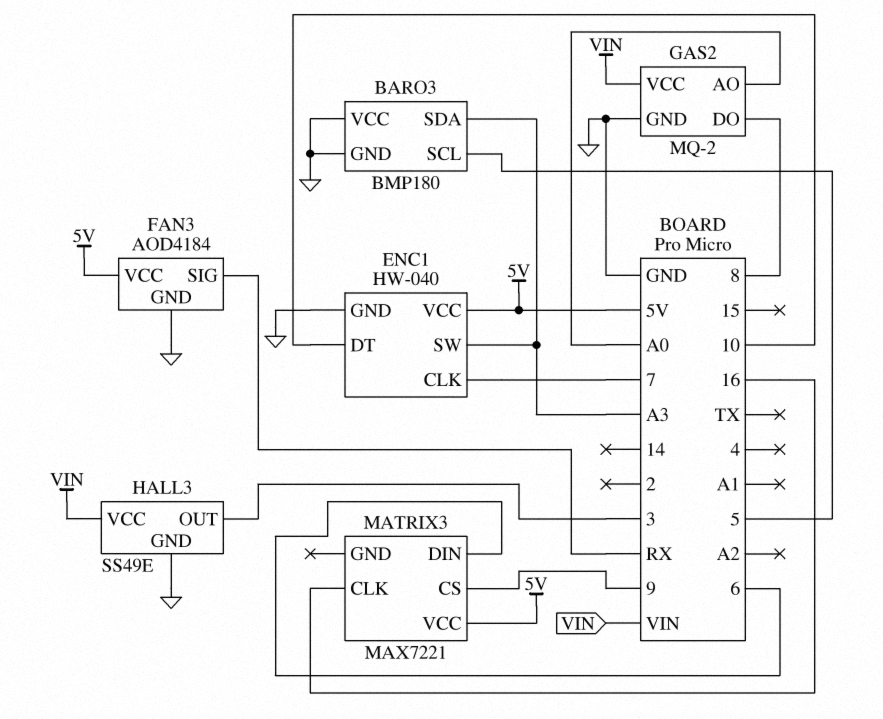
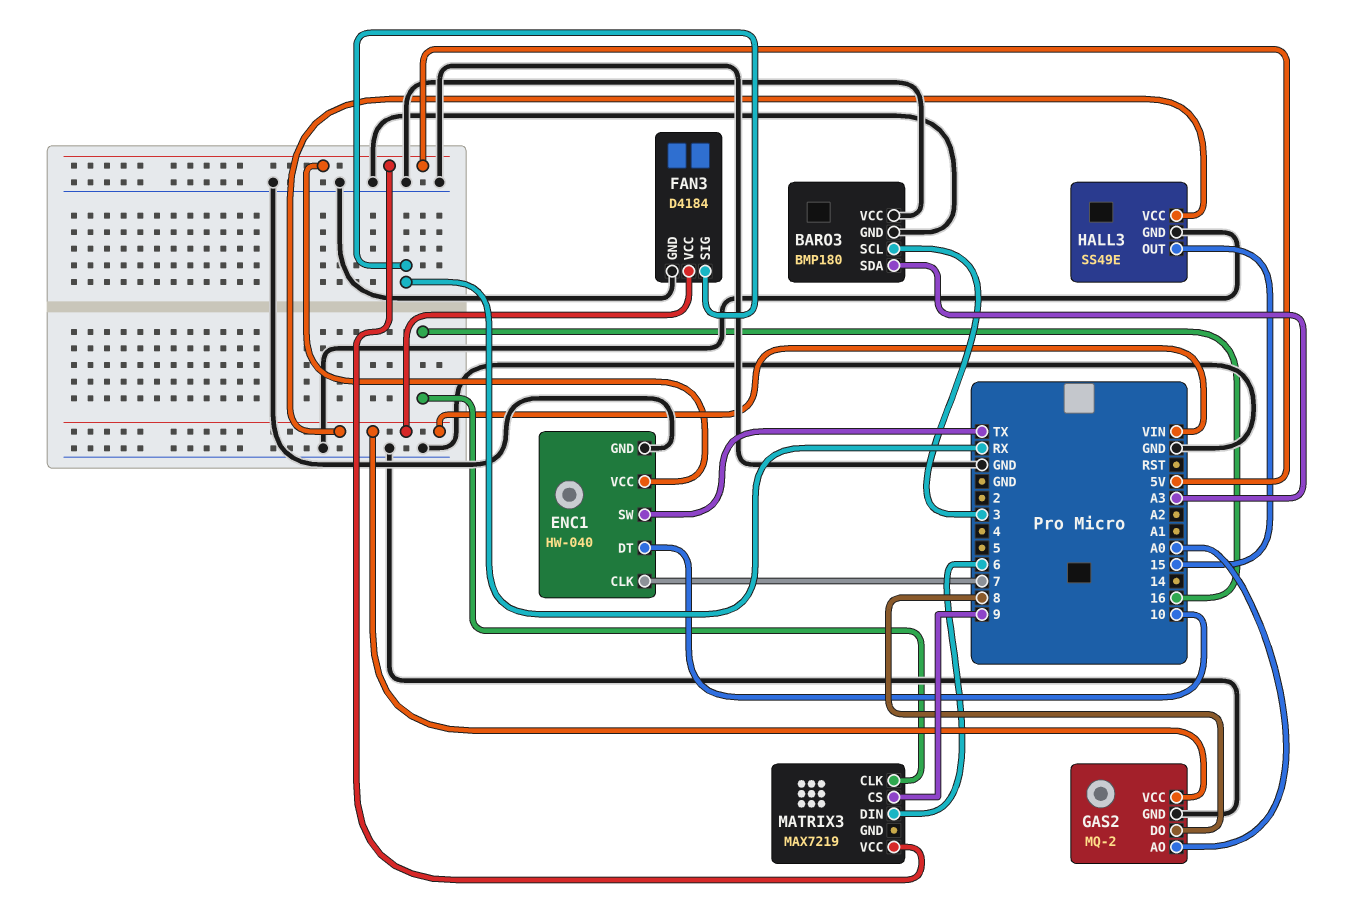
BARO3 pin SCL: 5 -> 3
ENC1 pin SW: A3 -> TX
FAN3: AOD4184 -> D4184
FAN3 pin VCC: 5V -> VIN
HALL3 pin OUT: 3 -> 15
MATRIX3: MAX7221 -> MAX7219

